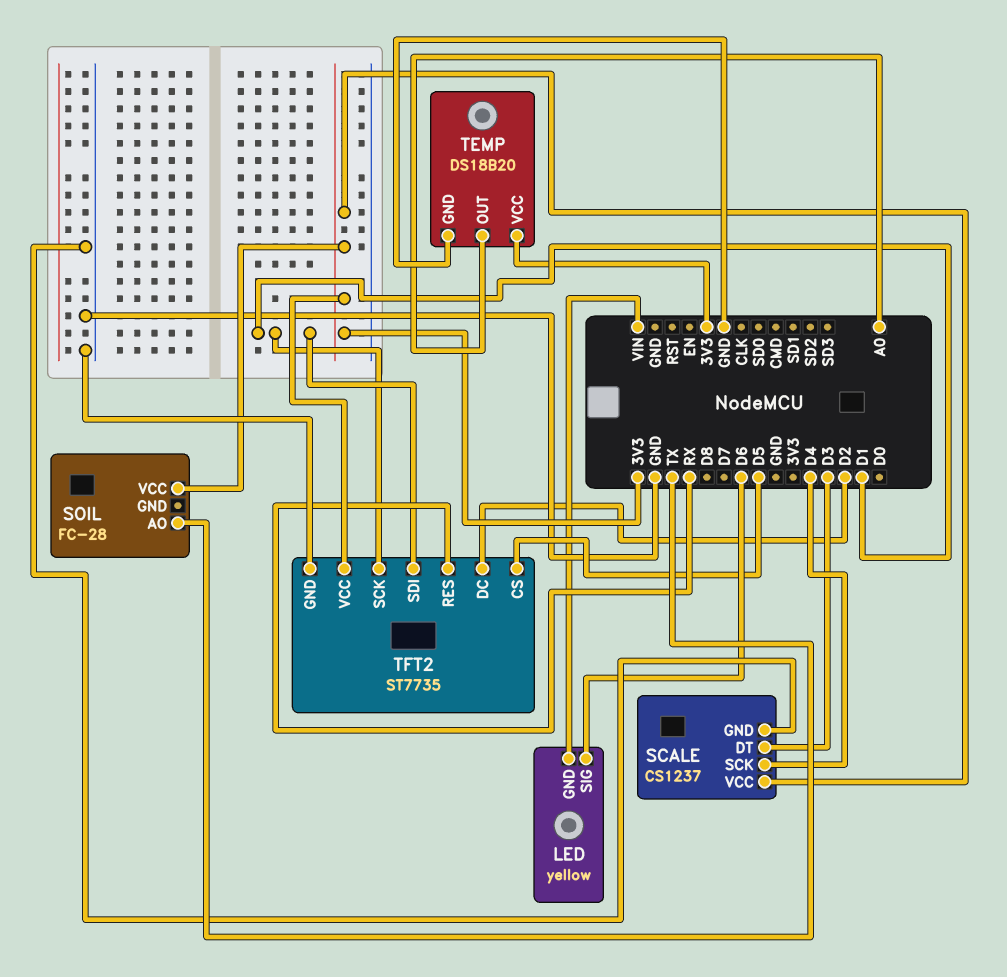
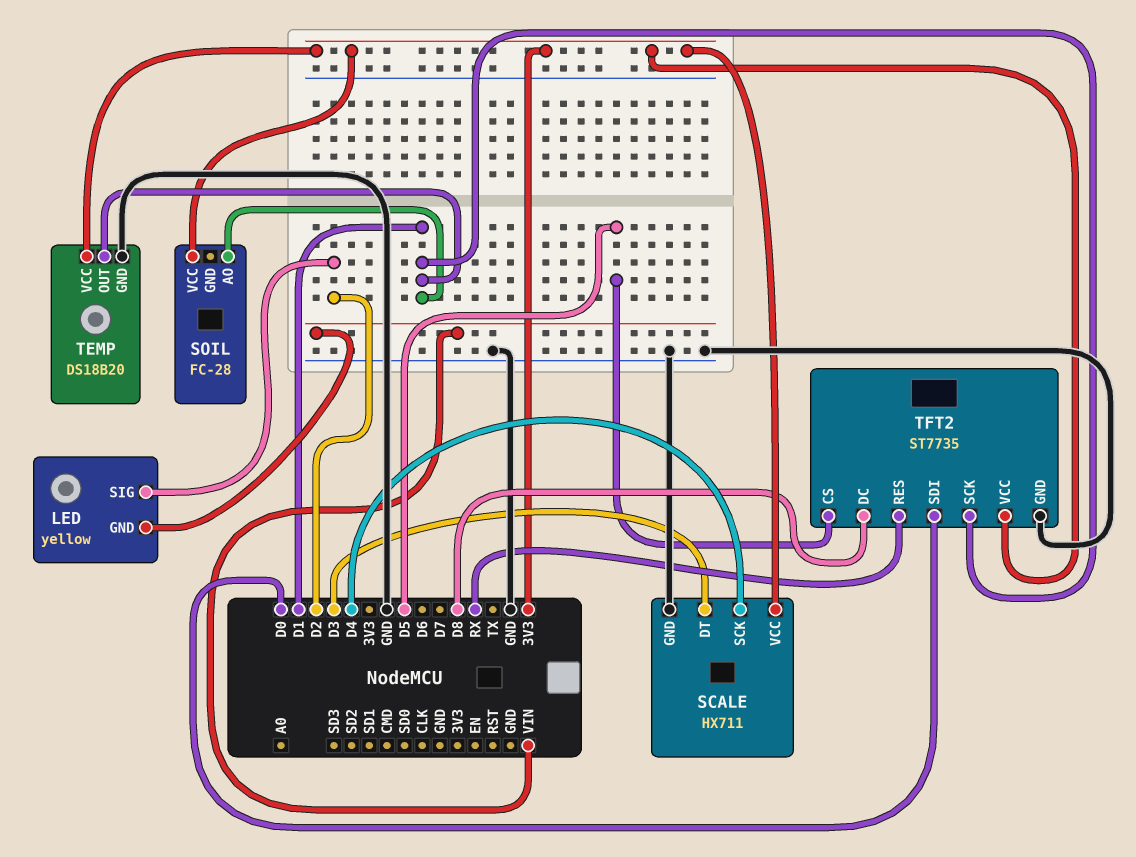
LED pin SIG: D6 -> D2
SCALE: CS1237 -> HX711
SOIL pin AO: TX -> D1
TEMP pin OUT: A0 -> D1
TFT2 pin DC: D2 -> D8
TFT2 pin SDI: D1 -> D0

